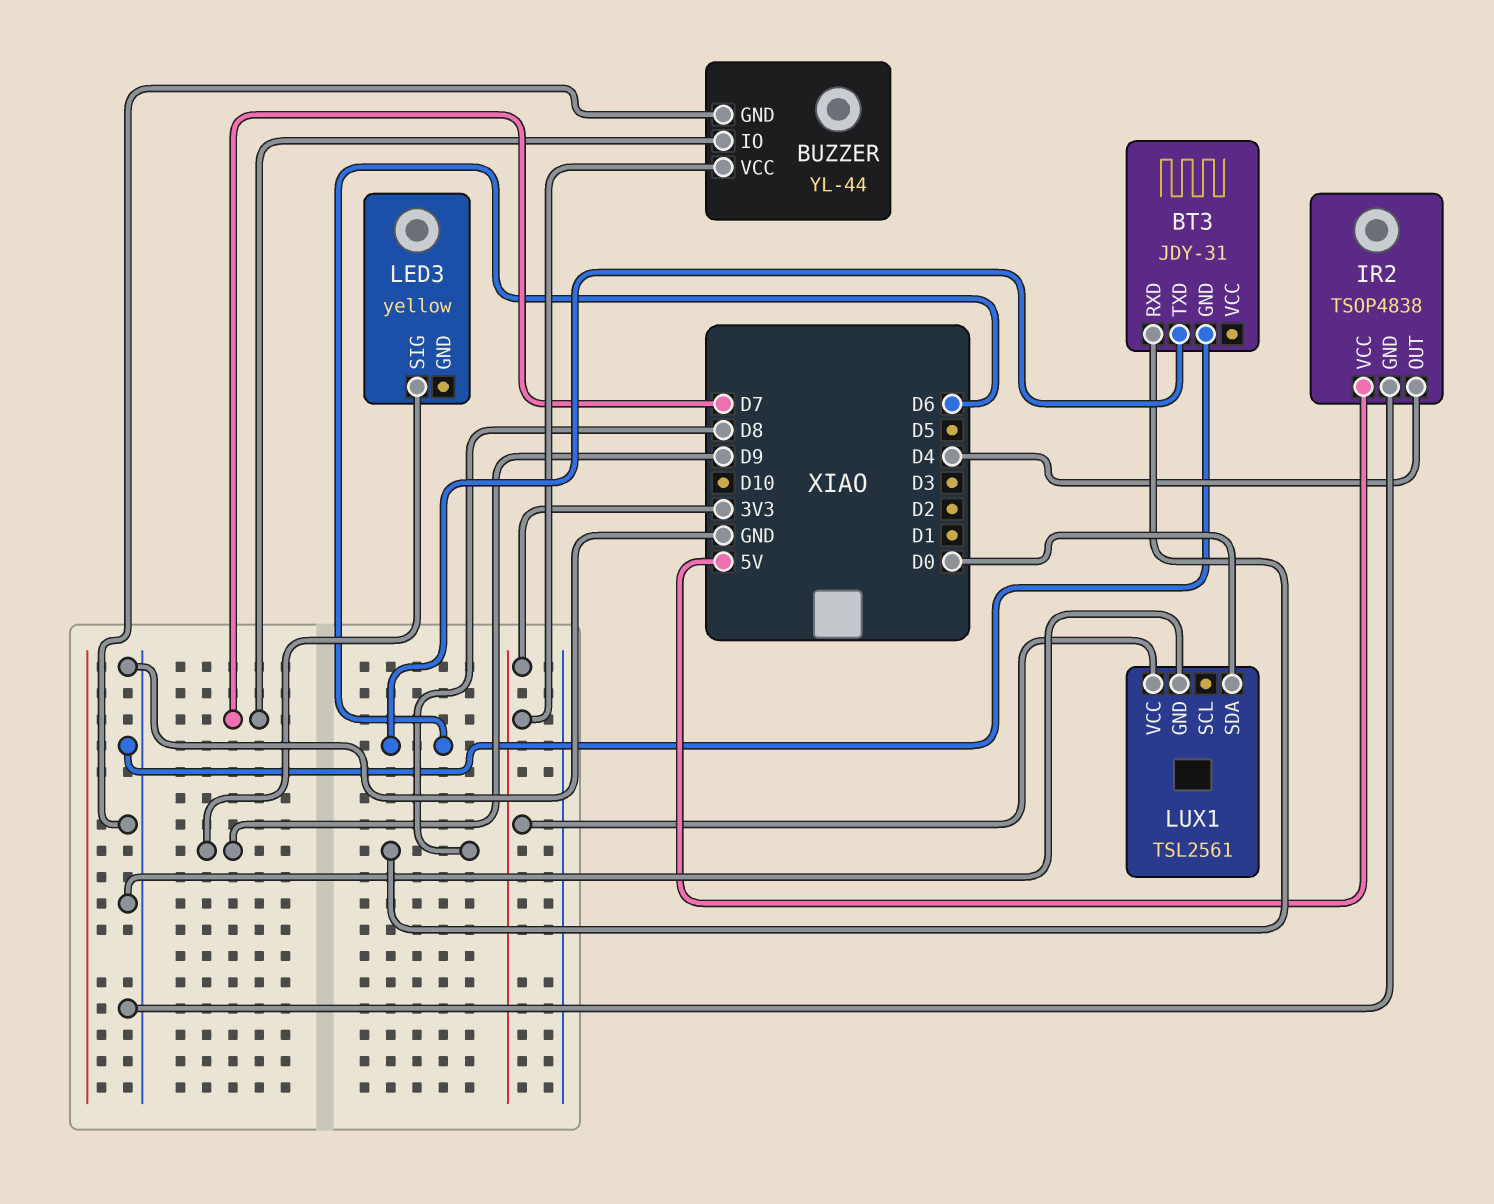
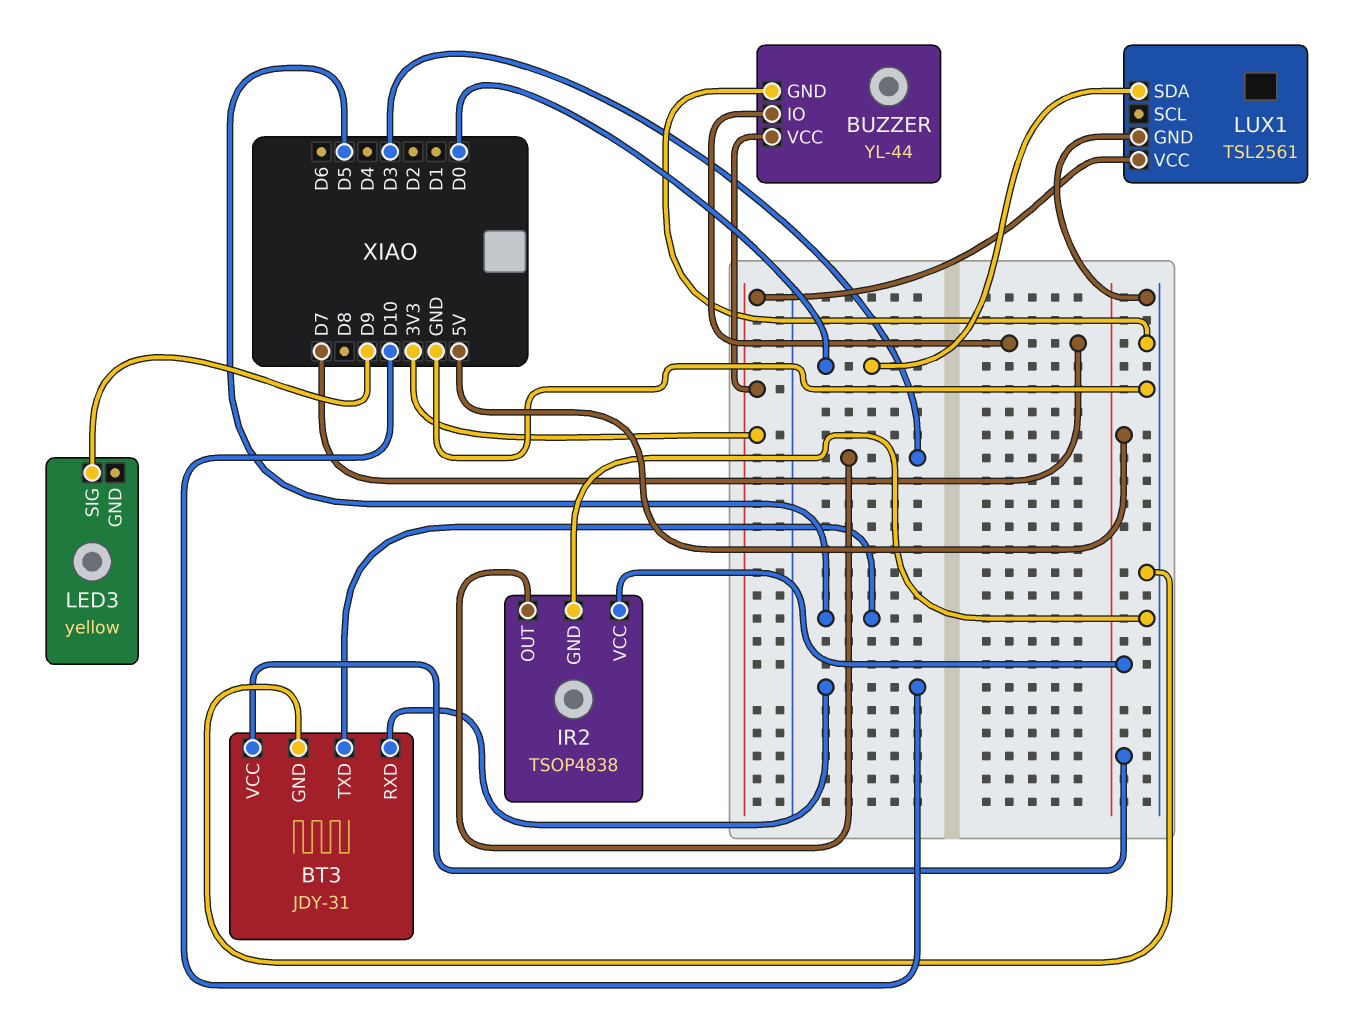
BT3 pin RXD: D8 -> D10
BT3 pin TXD: D6 -> D5
BT3 pin VCC: none -> 5V
IR2 pin OUT: D4 -> D3

